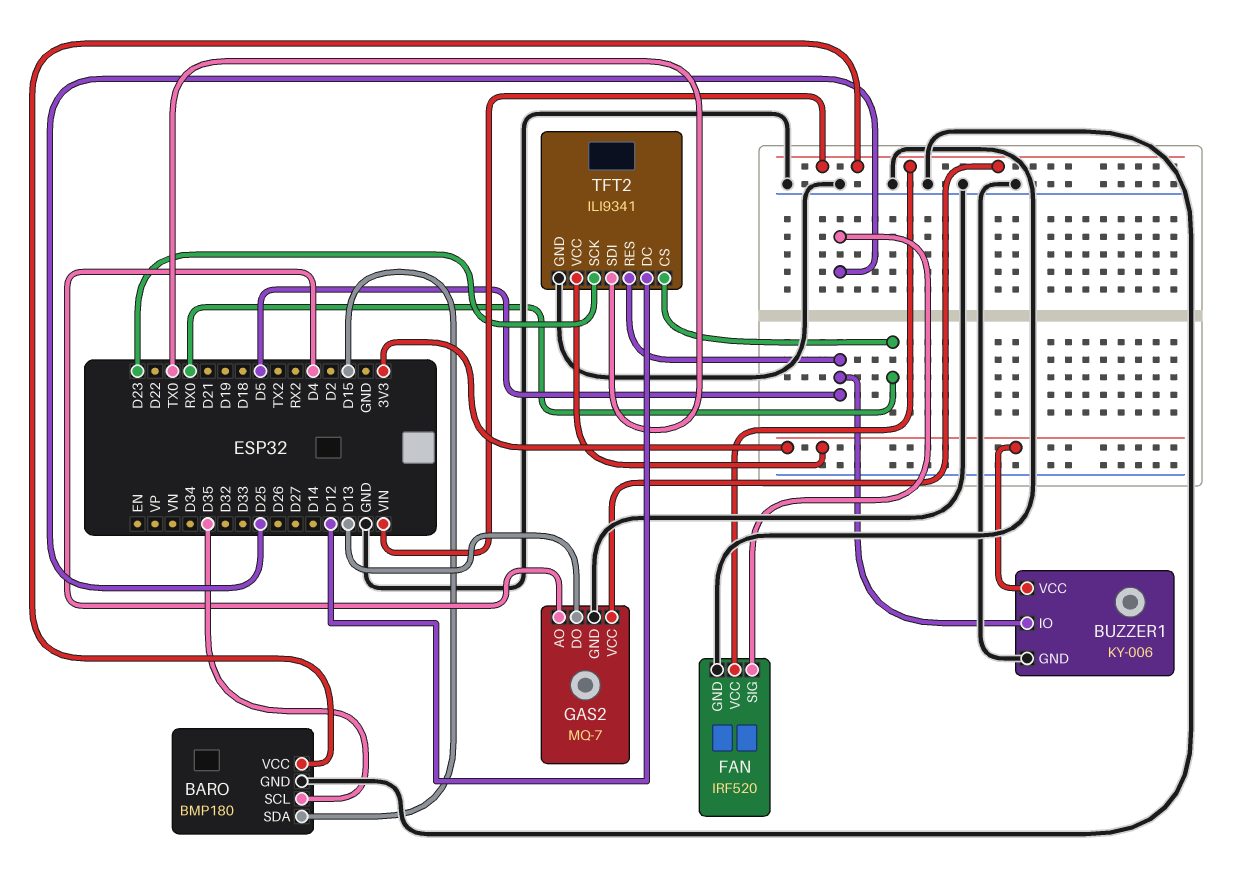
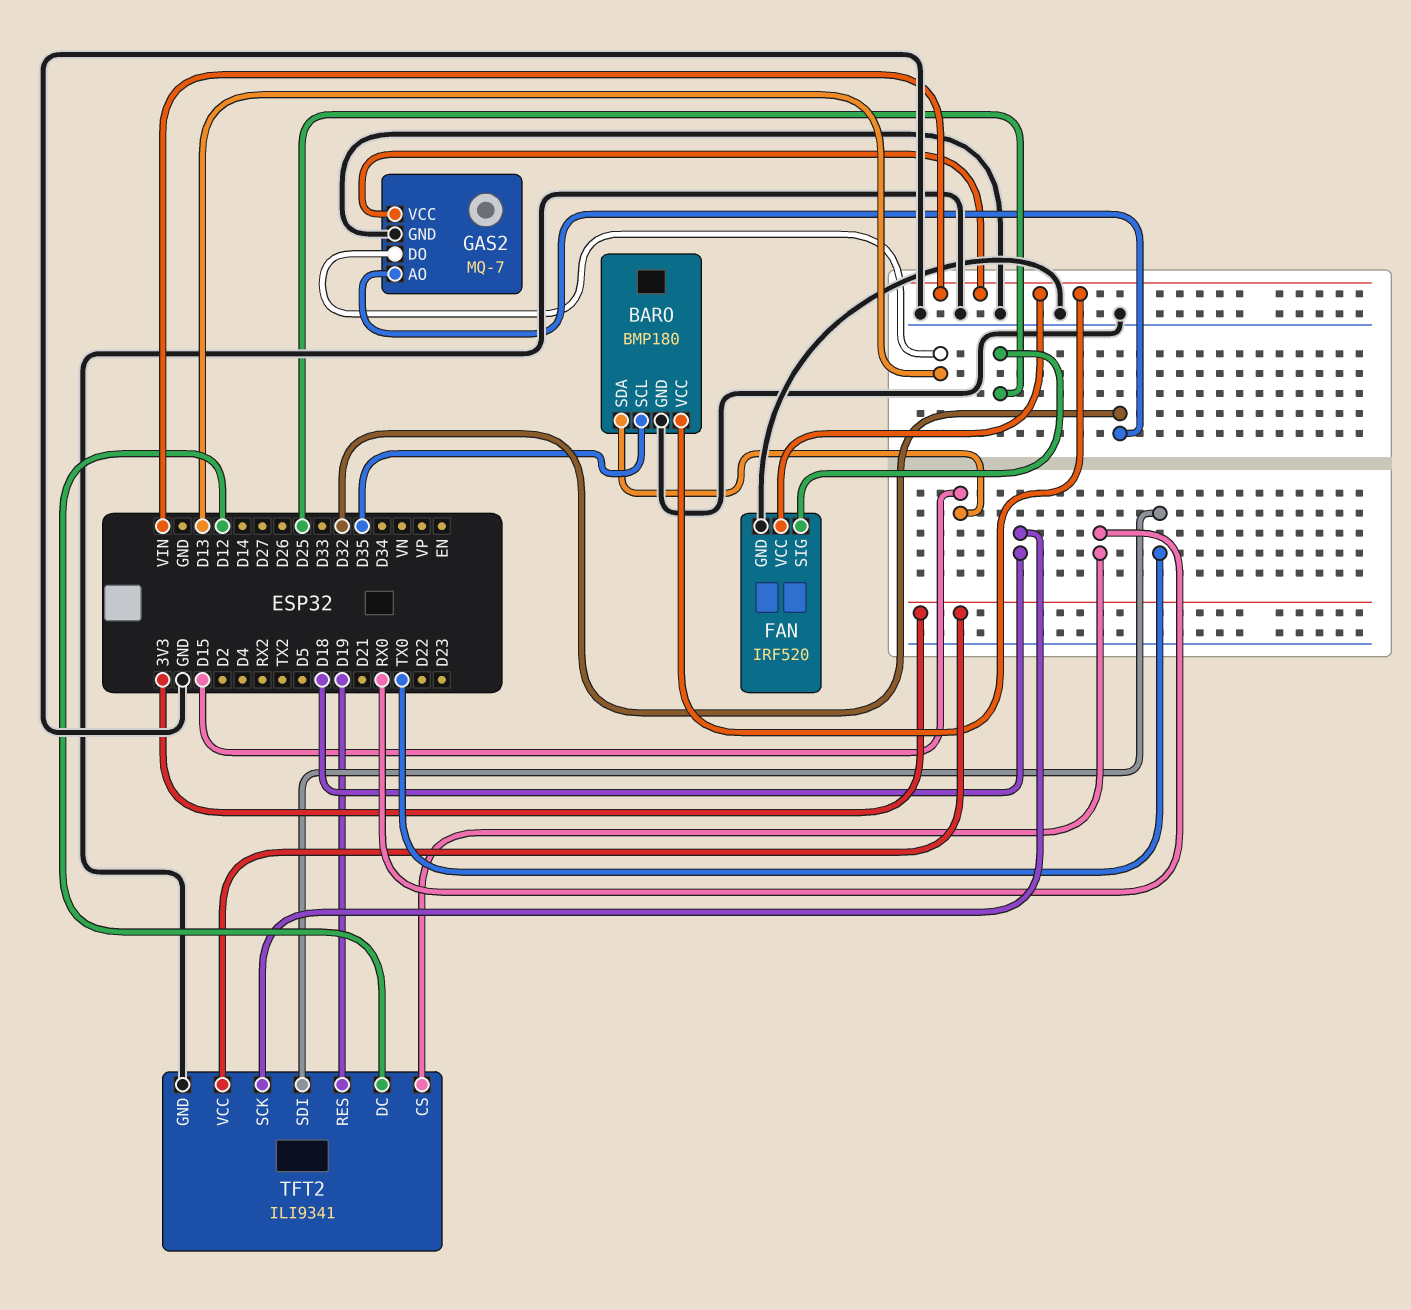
BUZZER1: KY-006 -> none
BUZZER1 pin GND: GND -> none
BUZZER1 pin IO: D5 -> none
BUZZER1 pin VCC: 3V3 -> none
GAS2 pin AO: D4 -> D32
TFT2 pin RES: D5 -> D19
TFT2 pin SCK: D23 -> D18

